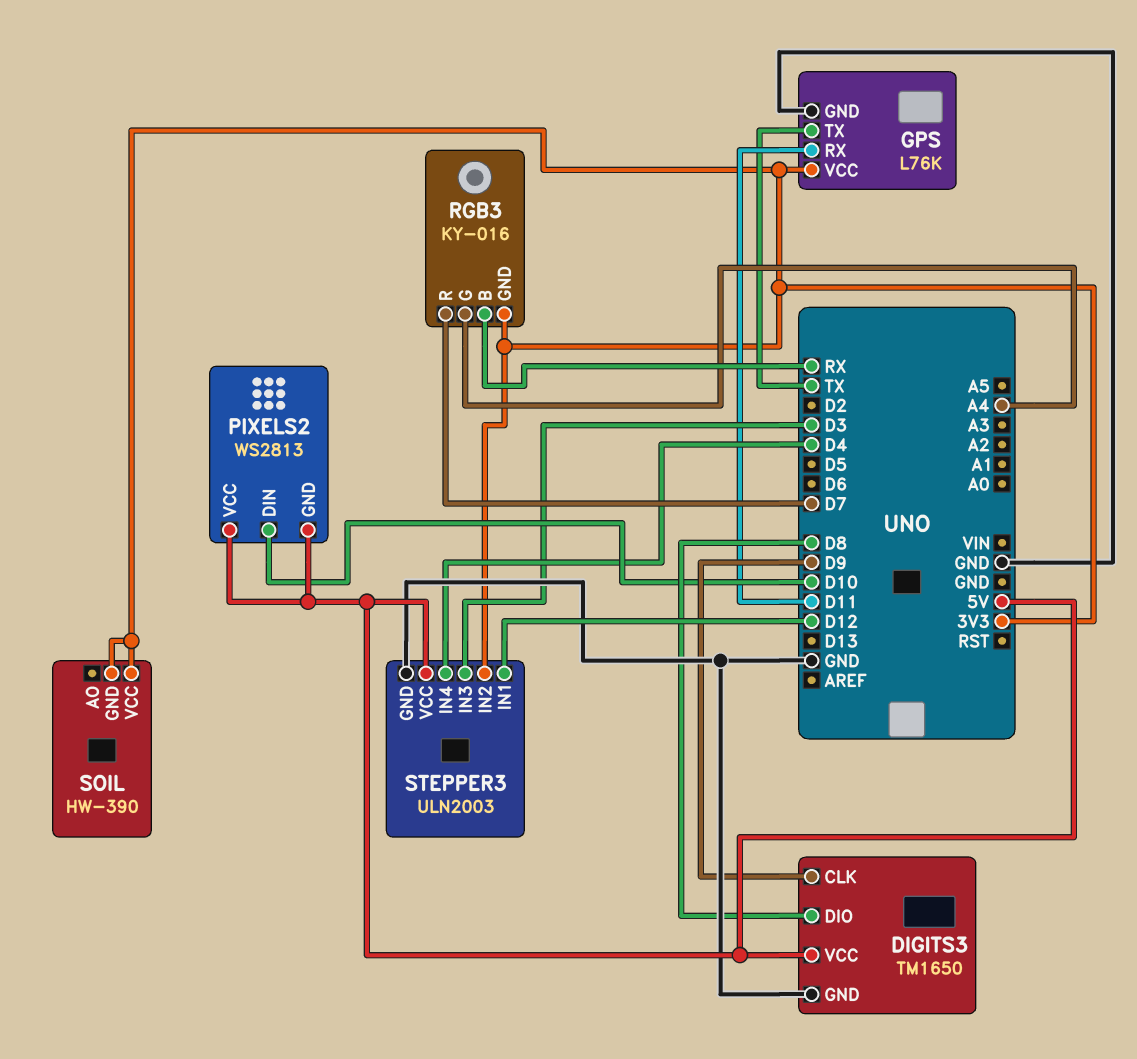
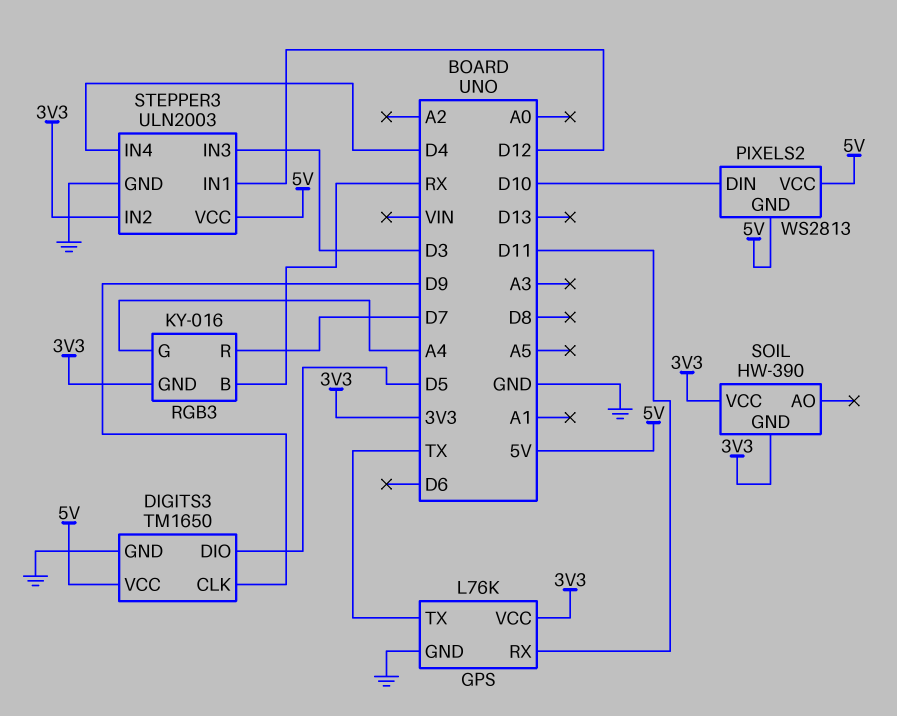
DIGITS3 pin DIO: D8 -> D5

